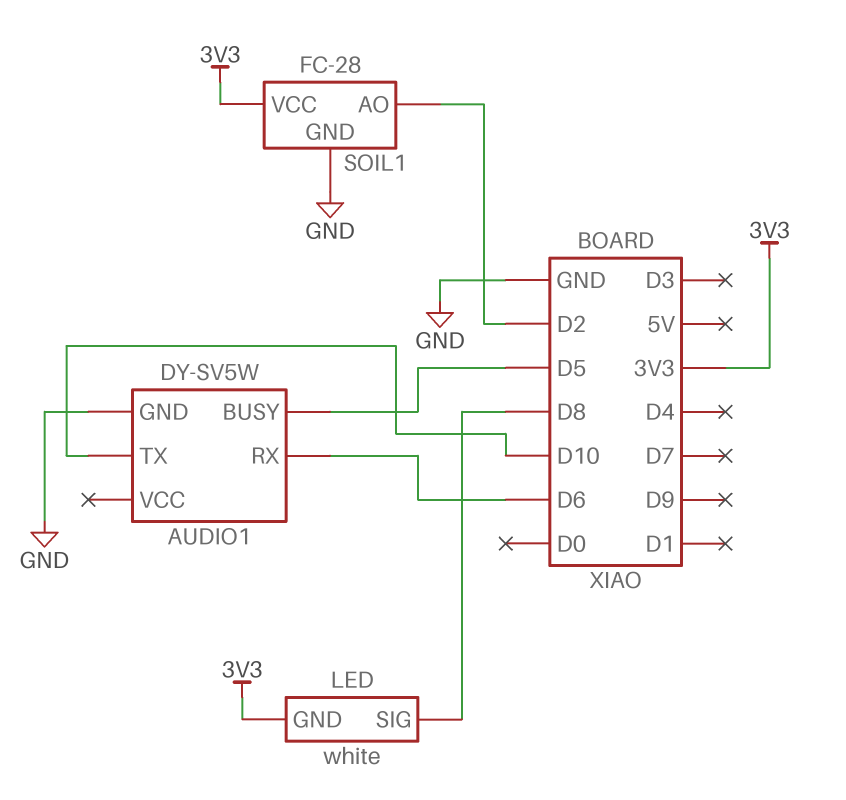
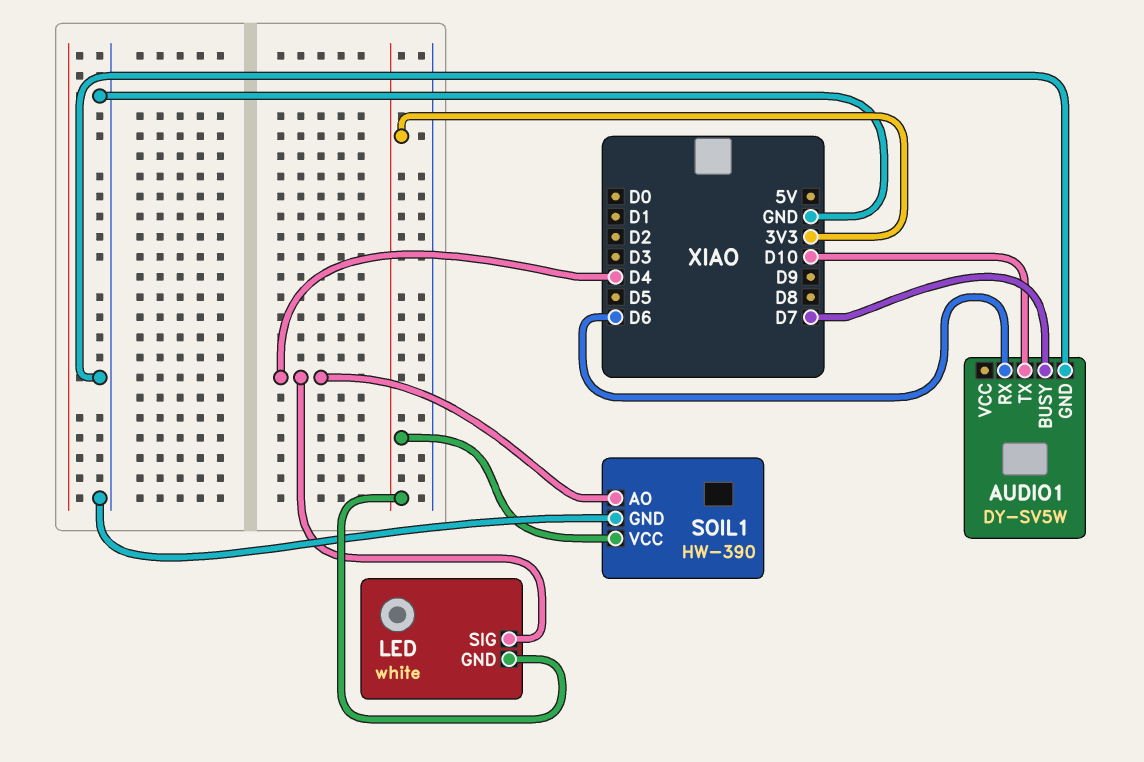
AUDIO1 pin BUSY: D5 -> D7
LED pin SIG: D8 -> D4
SOIL1: FC-28 -> HW-390
SOIL1 pin AO: D2 -> D4

